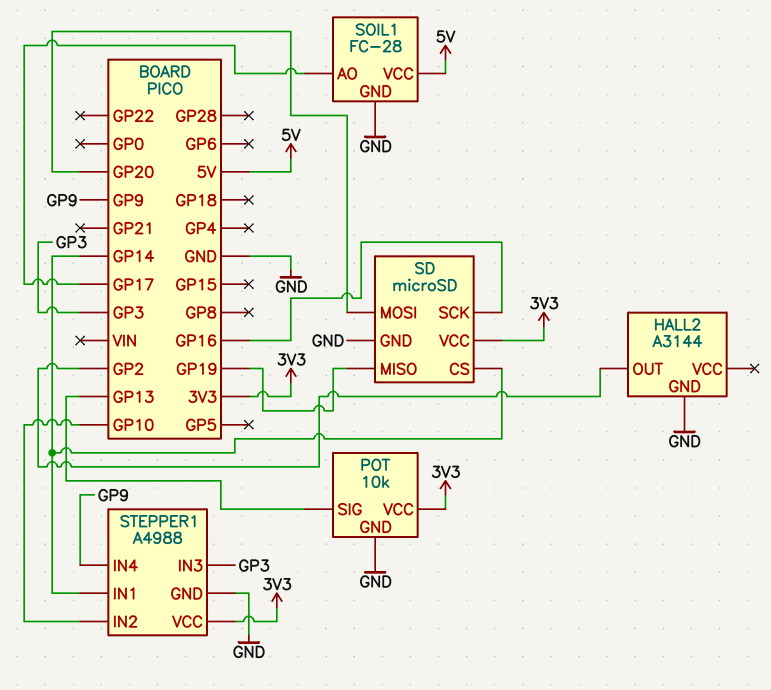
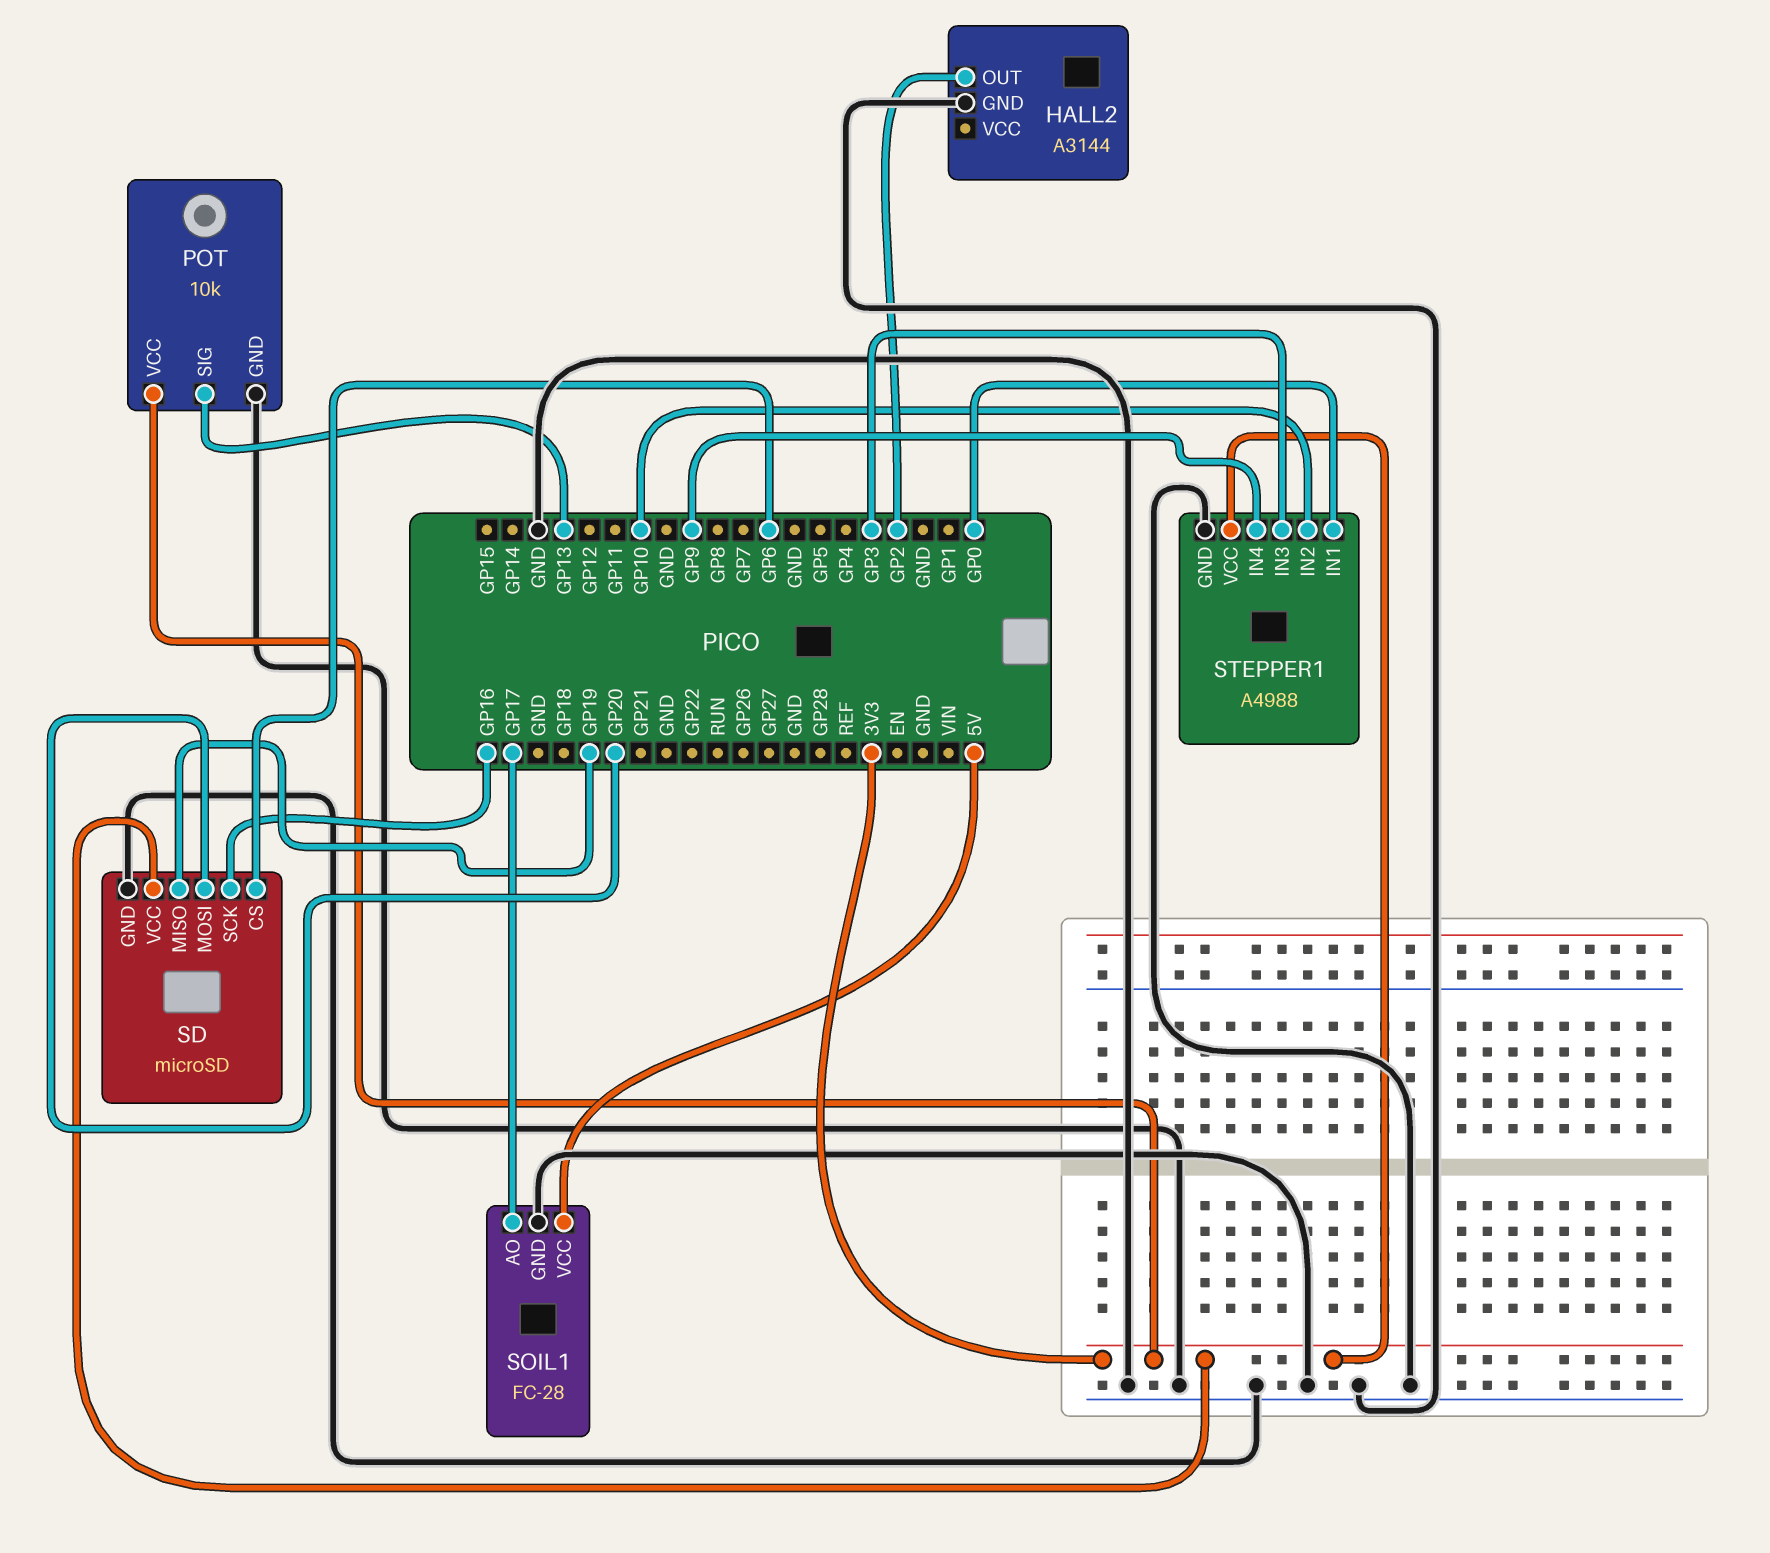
SD pin CS: GP14 -> GP6
STEPPER1 pin IN1: GP14 -> GP0

